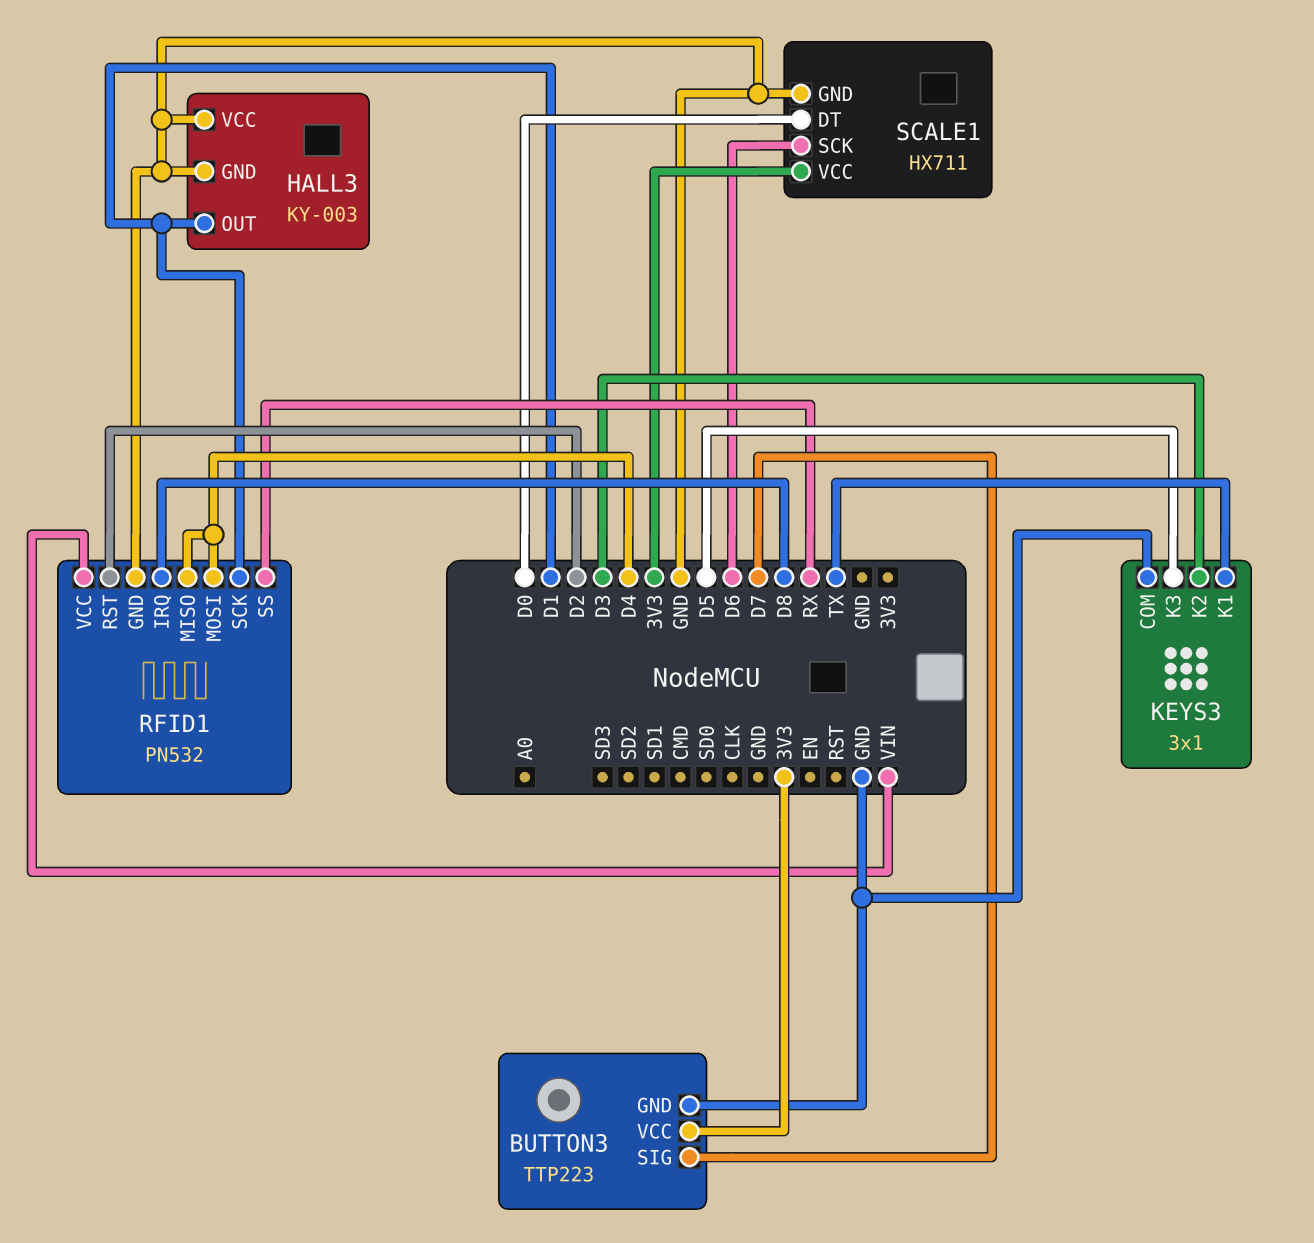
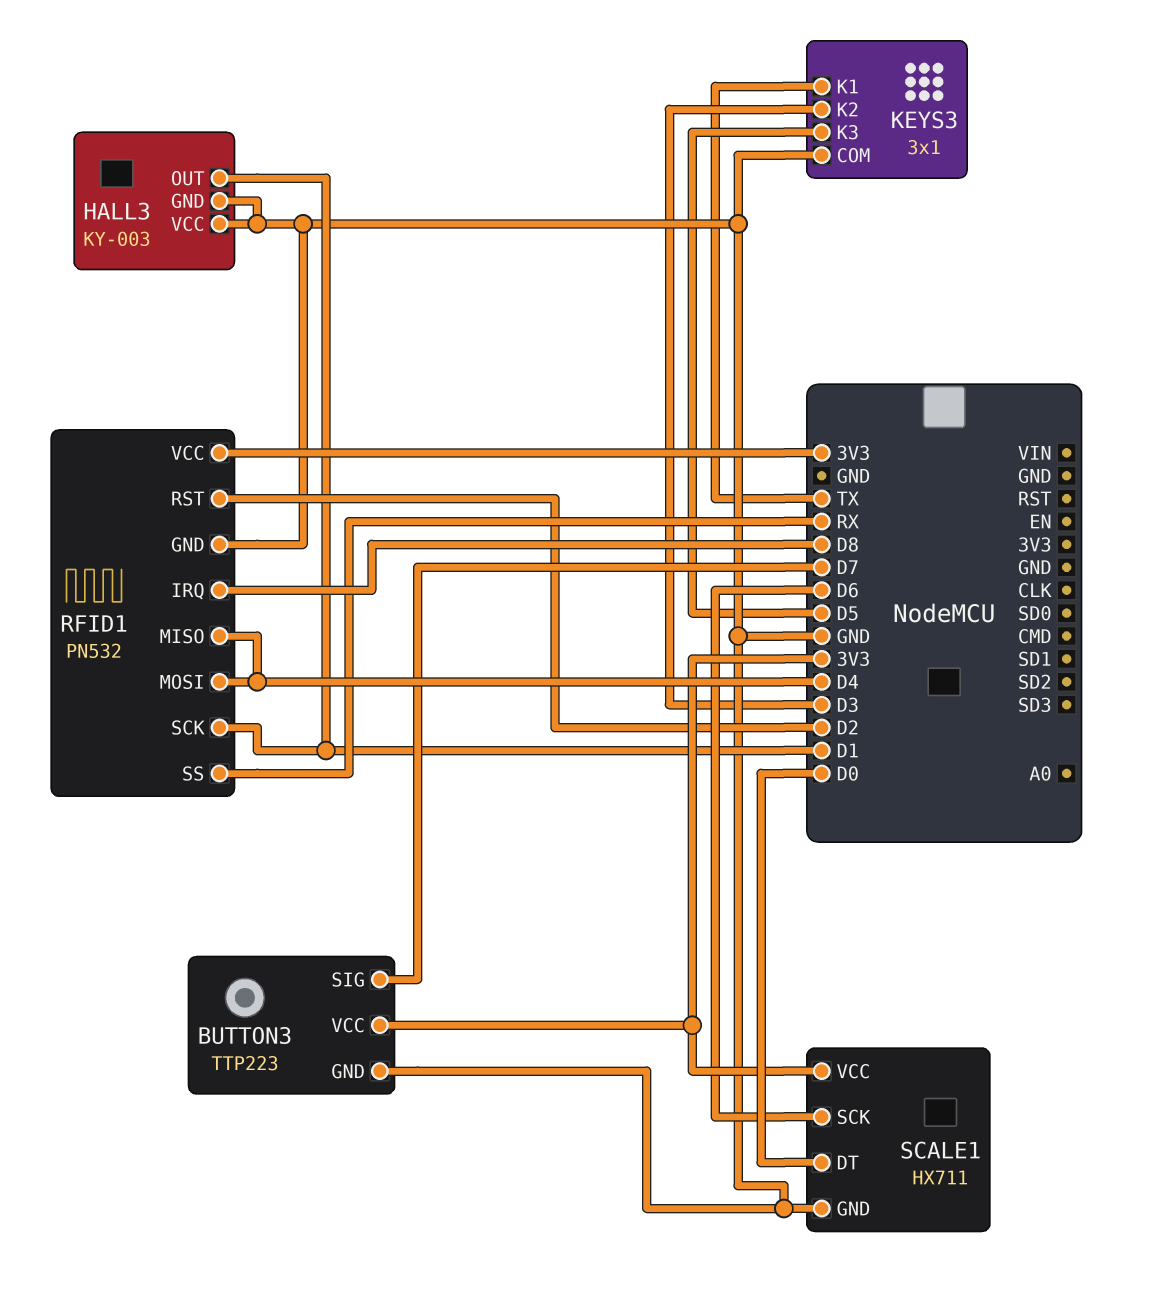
RFID1 pin VCC: VIN -> 3V3

